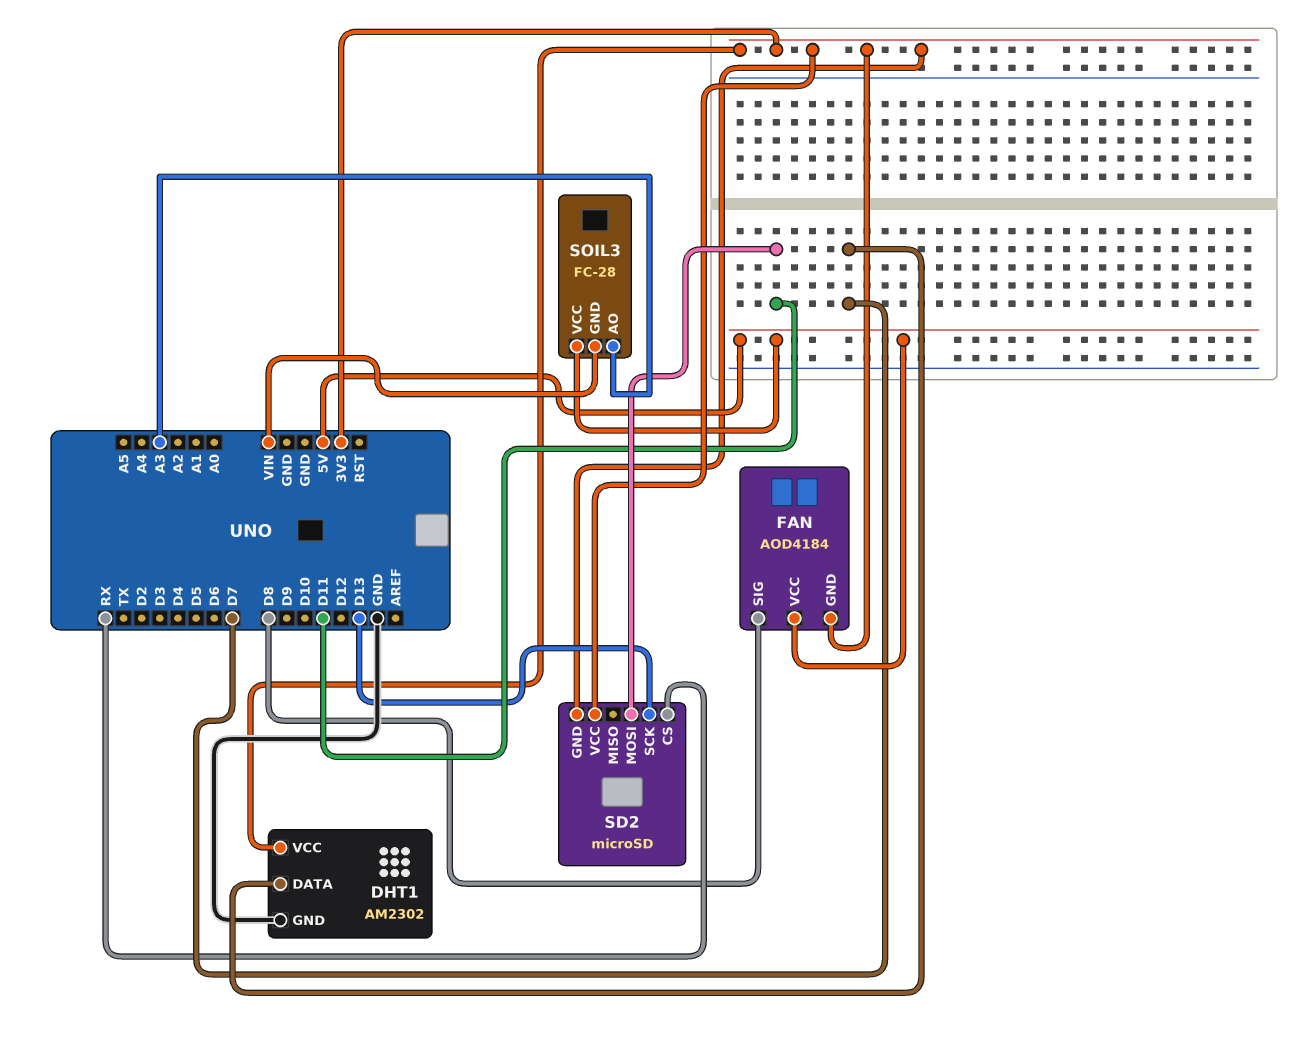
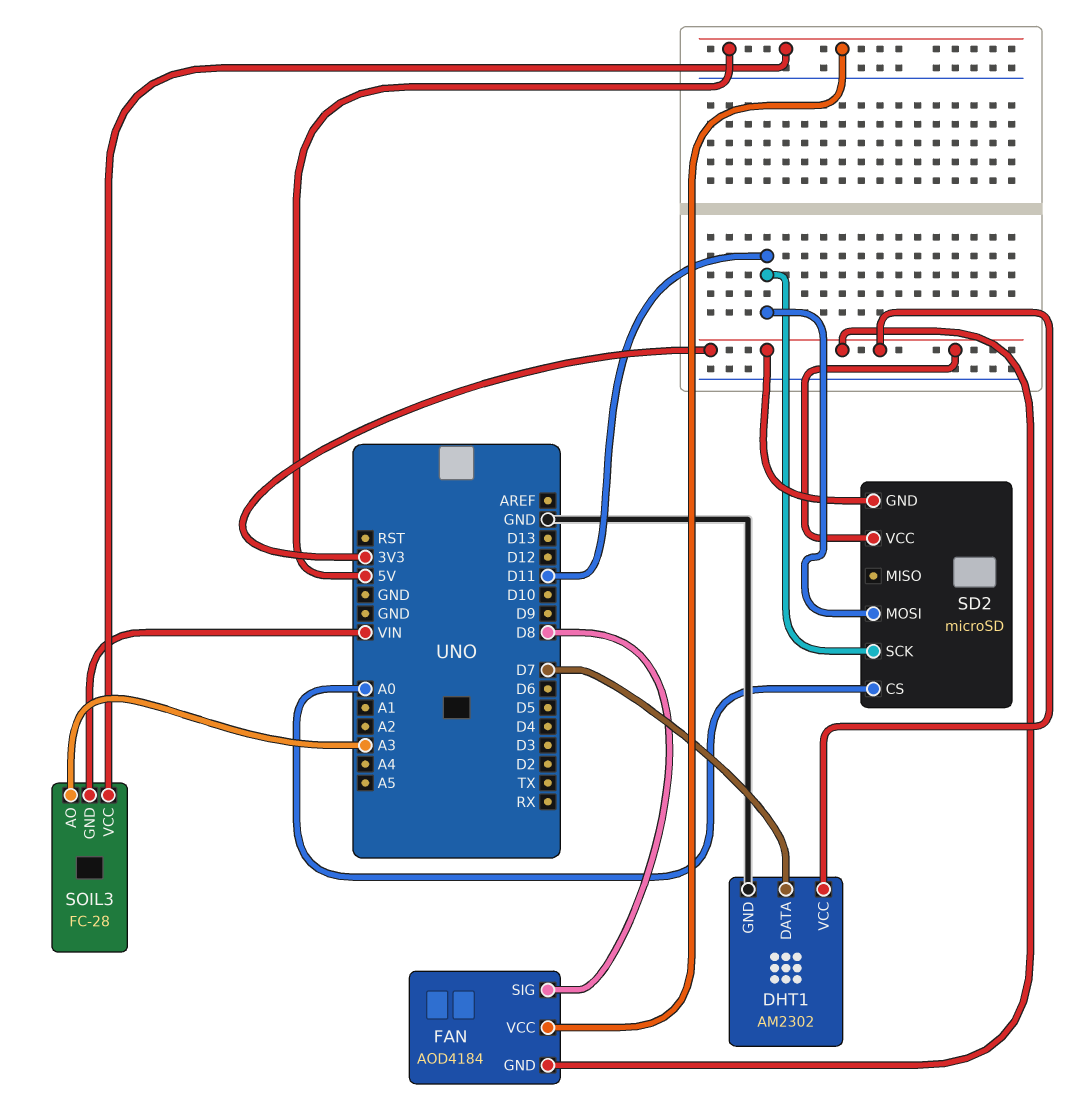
SD2 pin CS: RX -> A0
SD2 pin SCK: D13 -> D11

